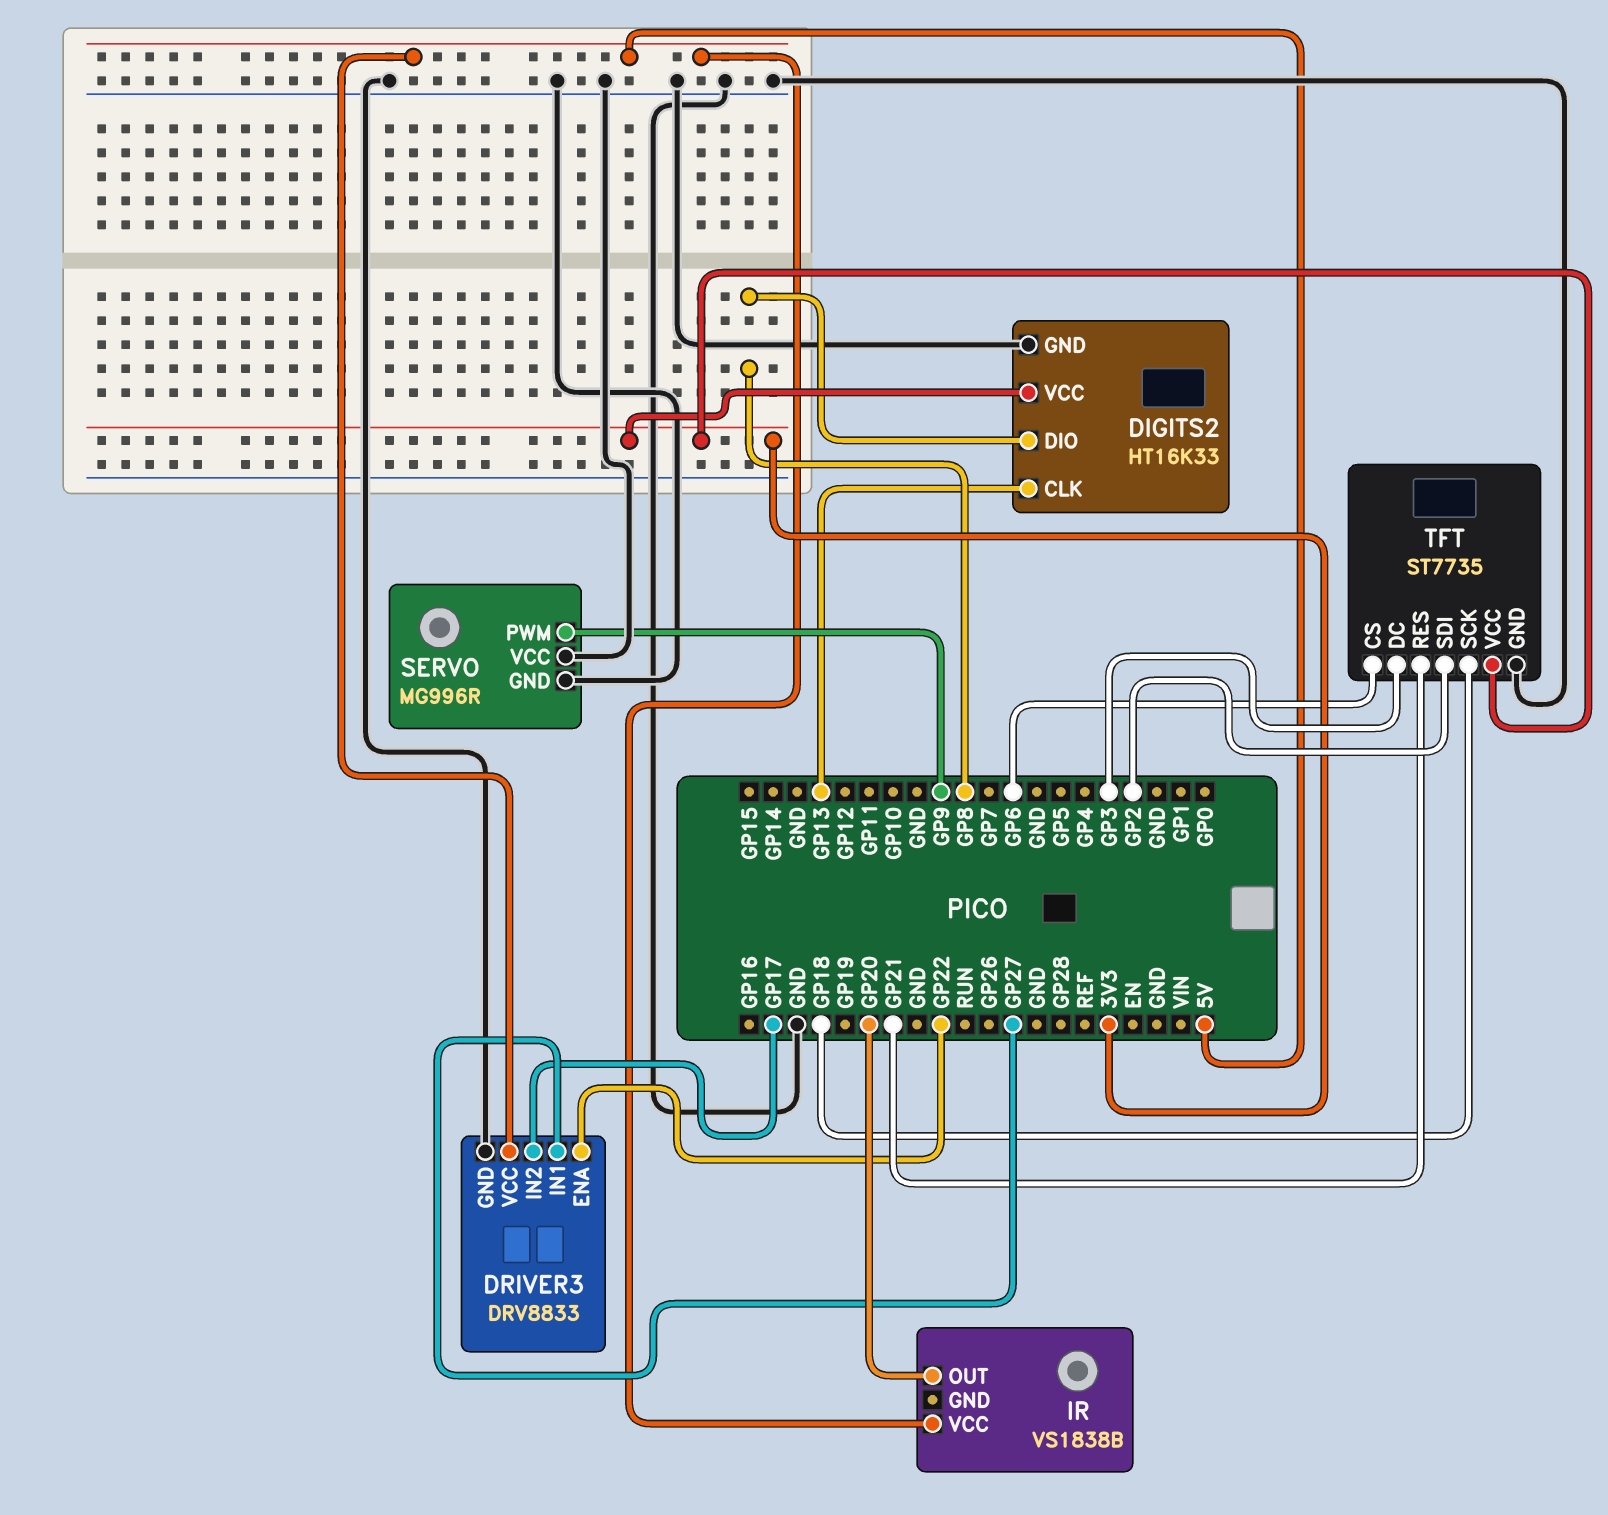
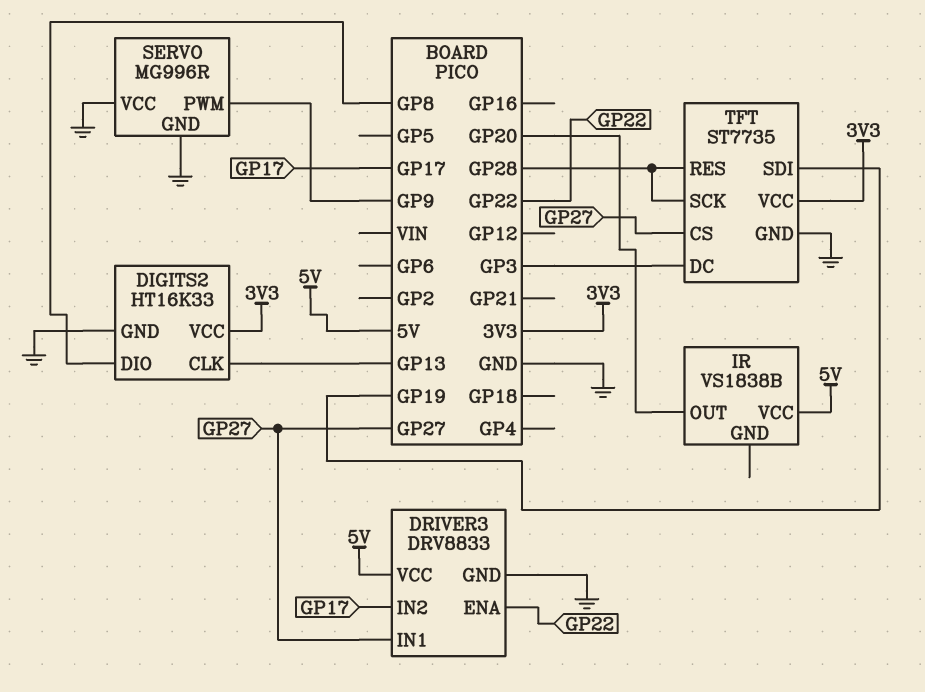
TFT pin CS: GP6 -> GP27
TFT pin RES: GP21 -> GP28
TFT pin SCK: GP18 -> GP28
TFT pin SDI: GP2 -> GP19

